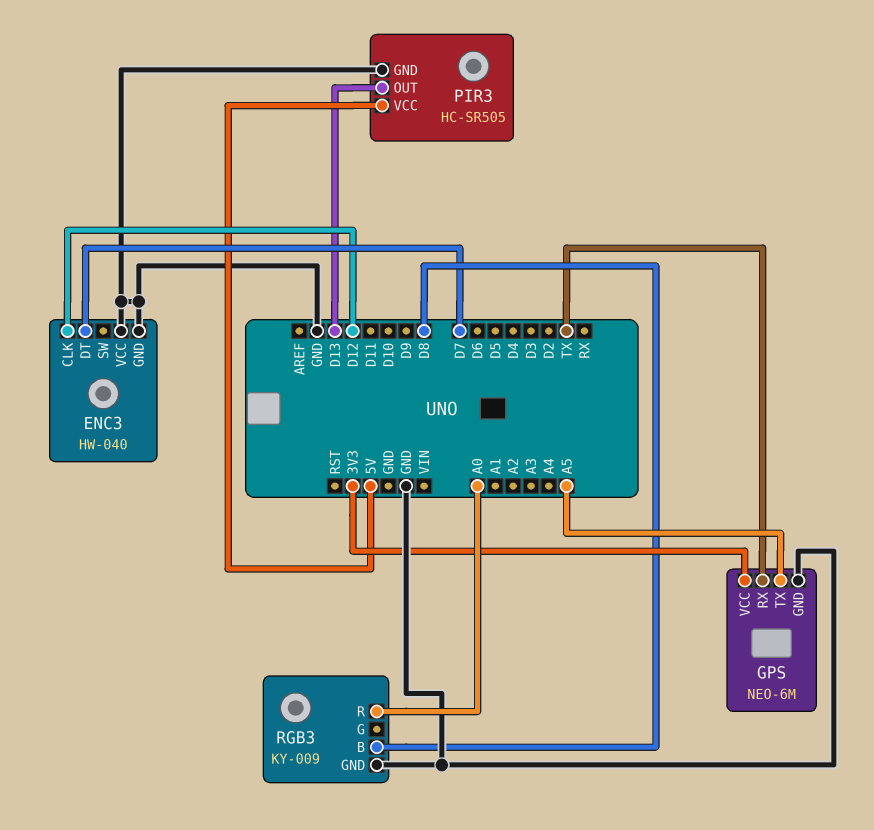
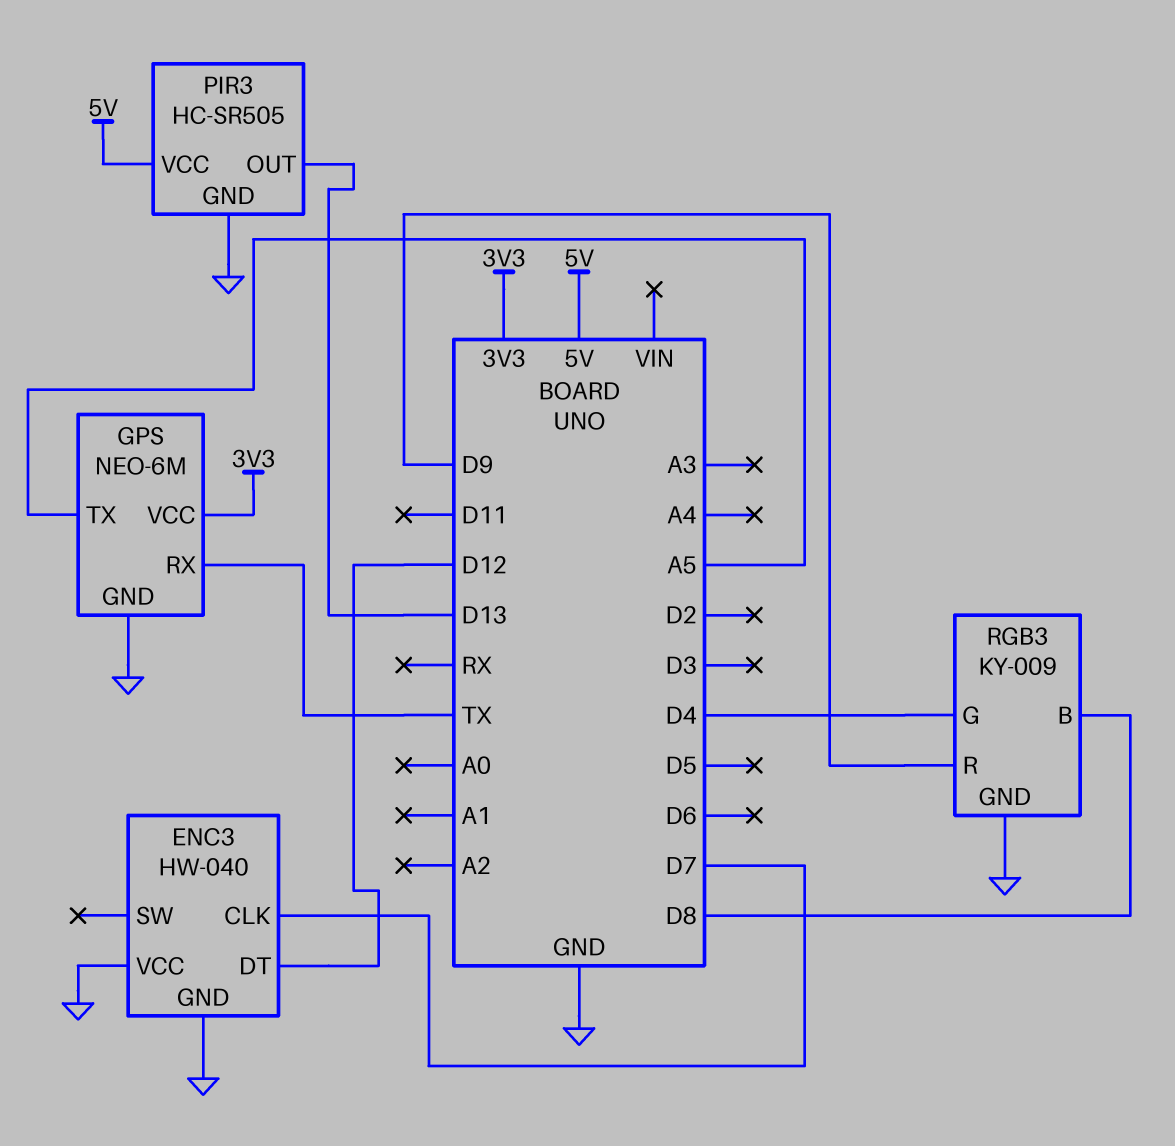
ENC3 pin CLK: D12 -> D7
ENC3 pin DT: D7 -> D12
RGB3 pin G: none -> D4
RGB3 pin R: A0 -> D9

